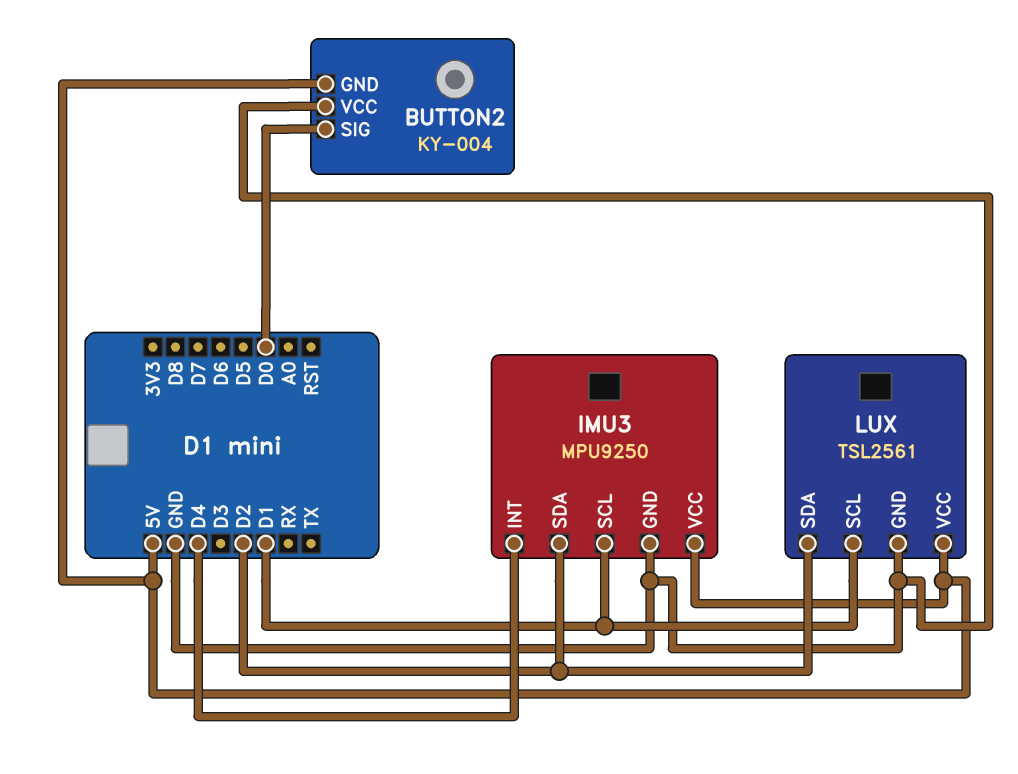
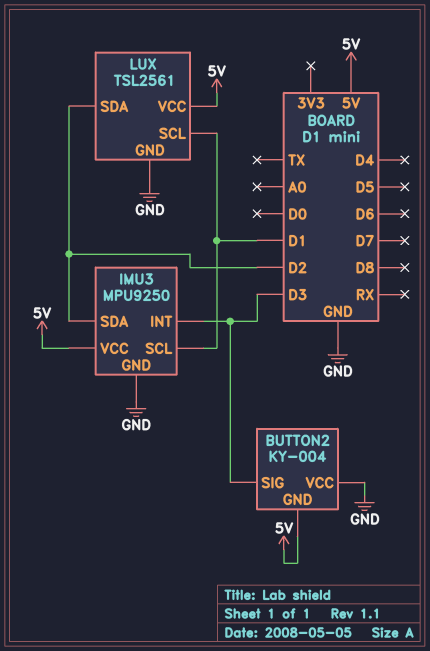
BUTTON2 pin SIG: D0 -> D3
IMU3 pin INT: D4 -> D3

